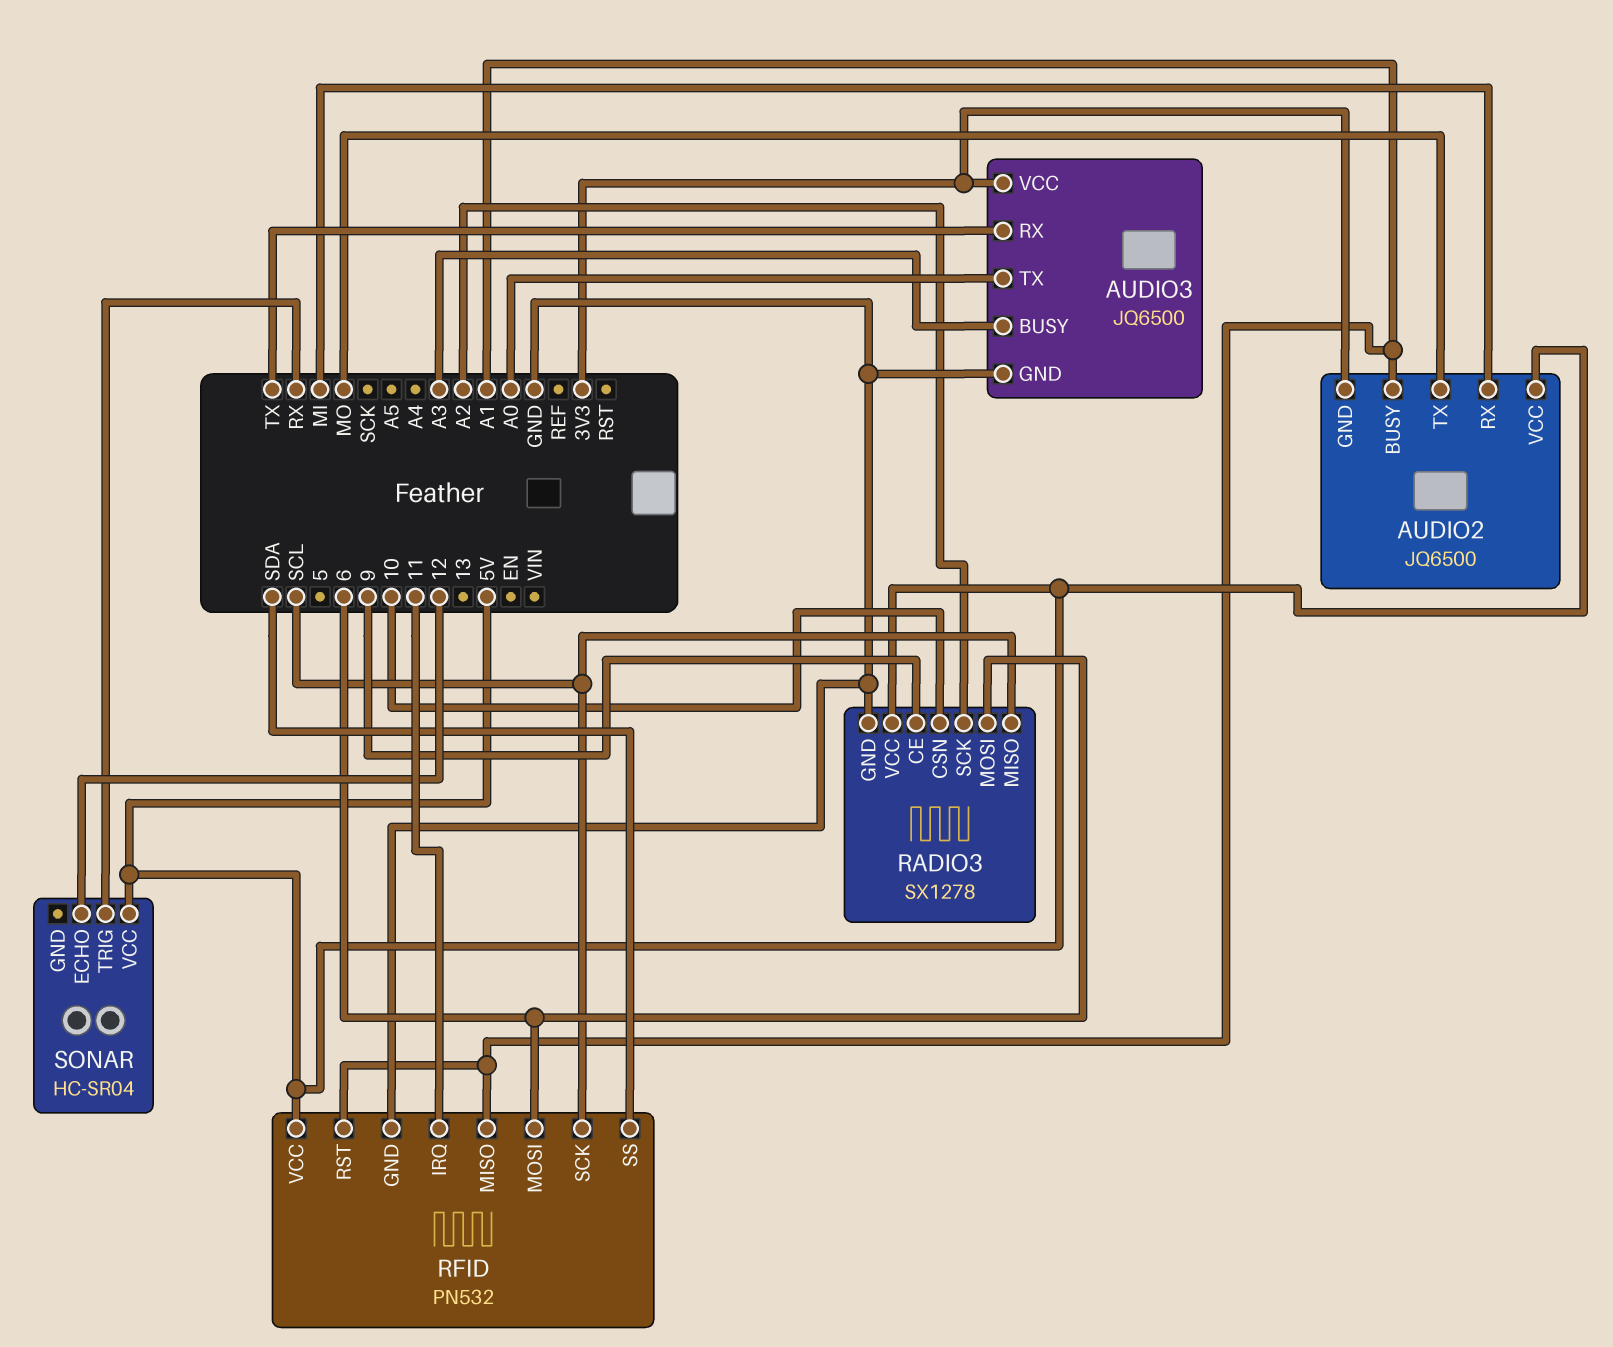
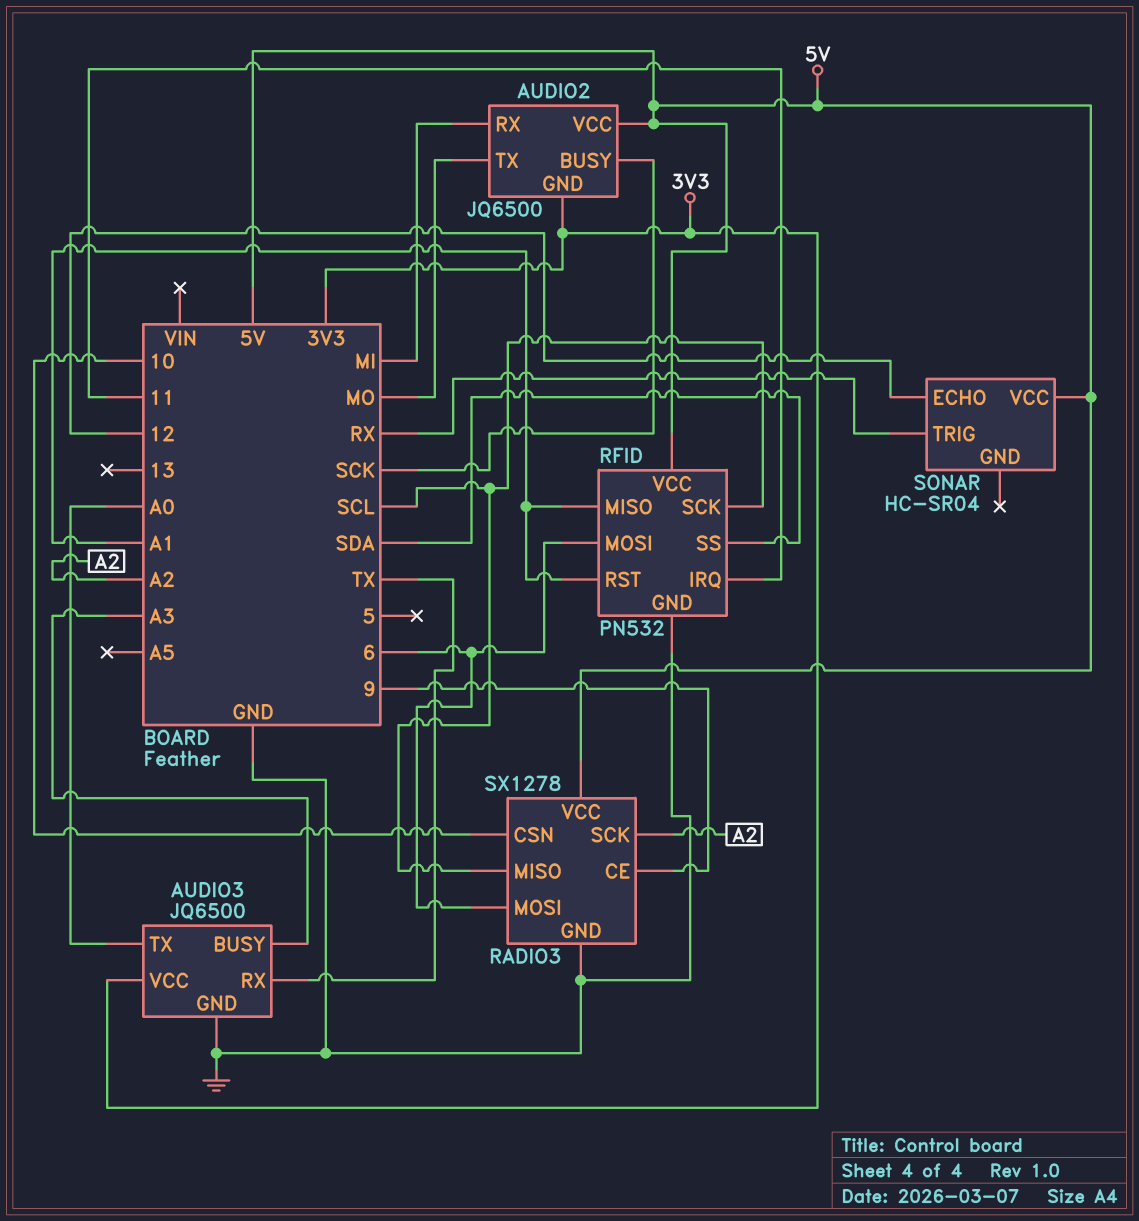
AUDIO2 pin BUSY: A1 -> SCK

